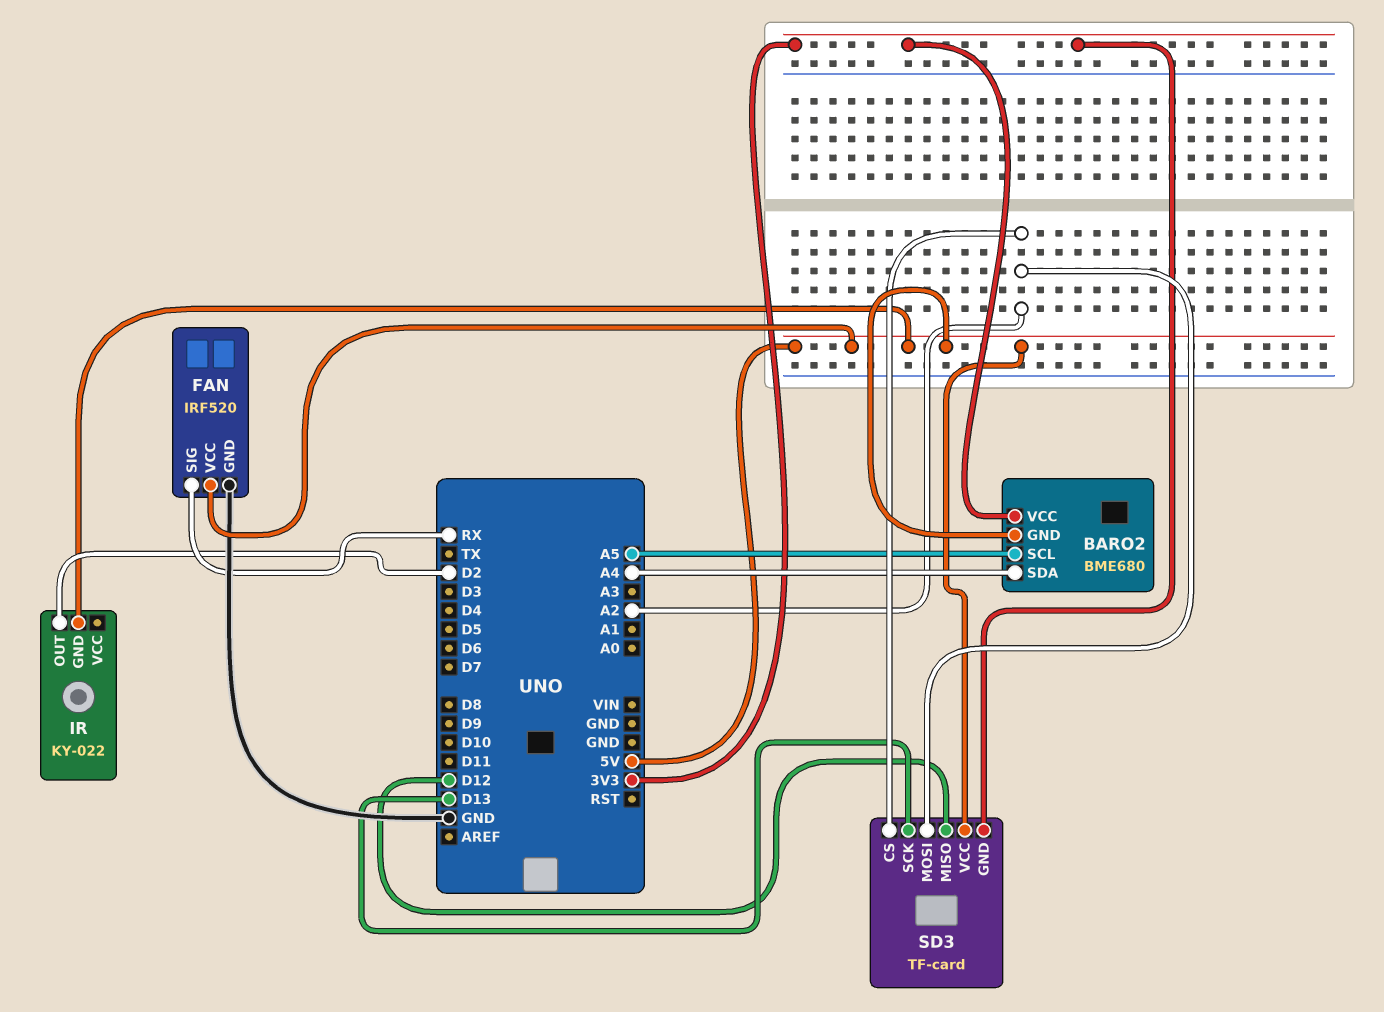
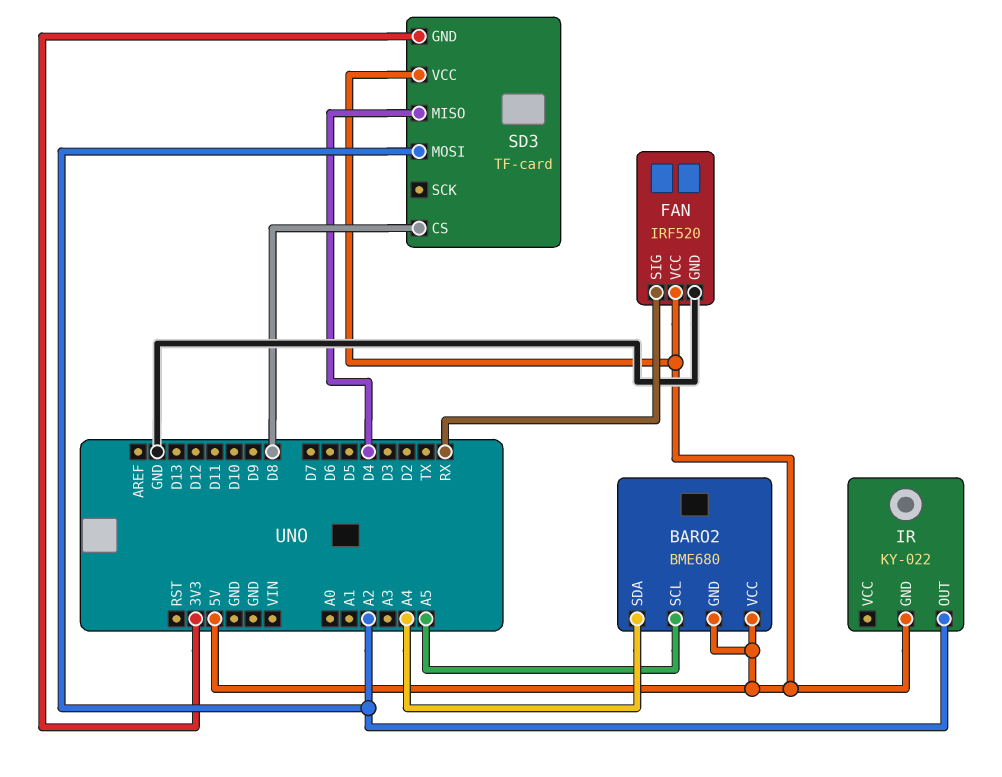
BARO2 pin VCC: 3V3 -> 5V
IR pin OUT: D2 -> A2
SD3 pin CS: A2 -> D8
SD3 pin MISO: D12 -> D4
SD3 pin SCK: D13 -> none

